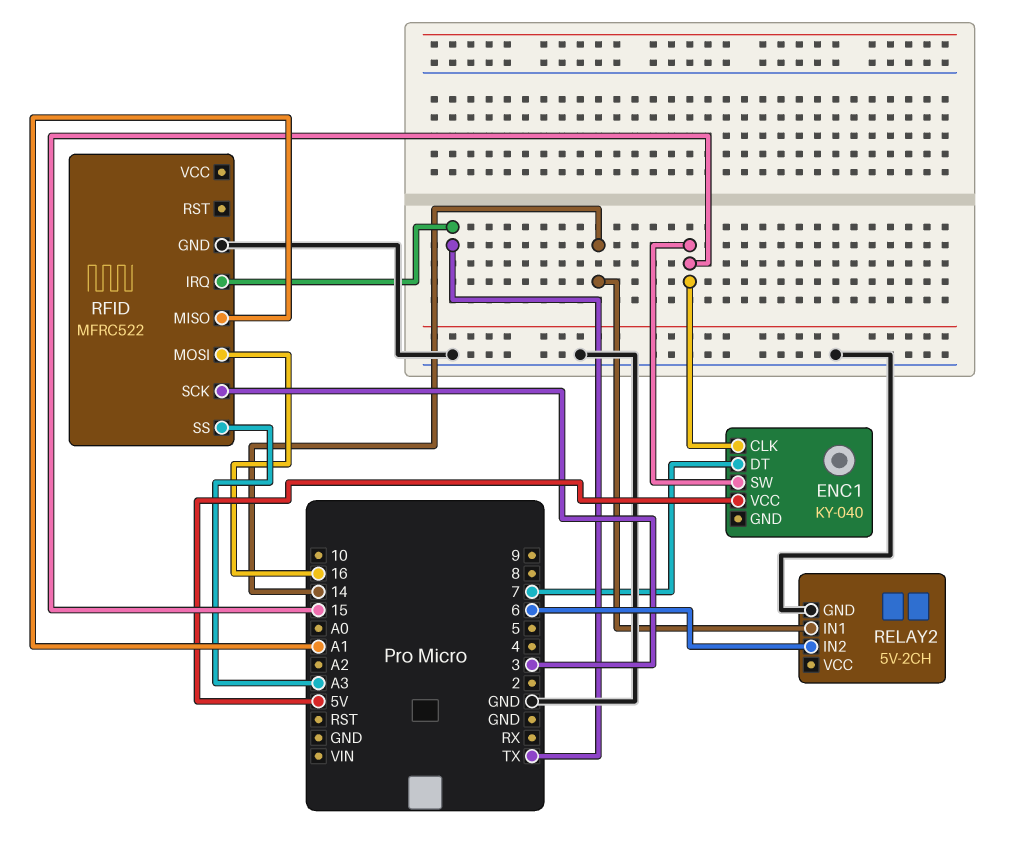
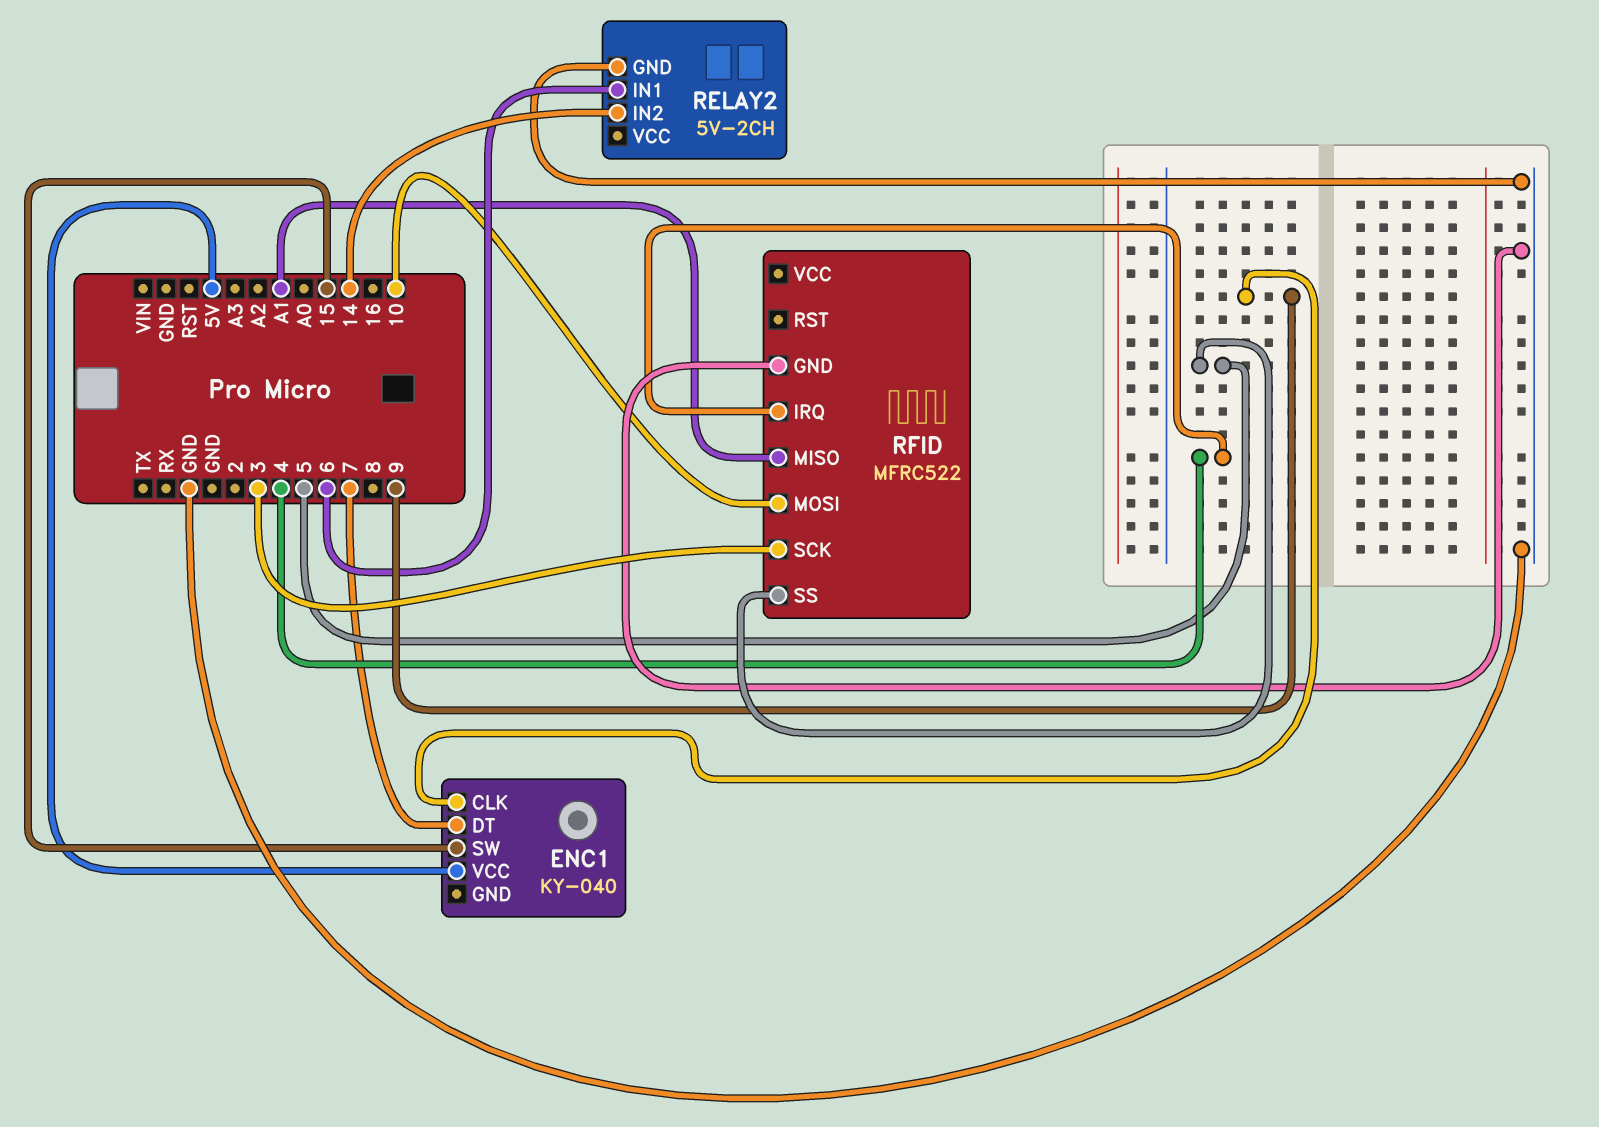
ENC1 pin CLK: 15 -> 9
RELAY2 pin IN1: 14 -> 6
RELAY2 pin IN2: 6 -> 14
RFID pin IRQ: TX -> 4
RFID pin MOSI: 16 -> 10
RFID pin SS: A3 -> 5

